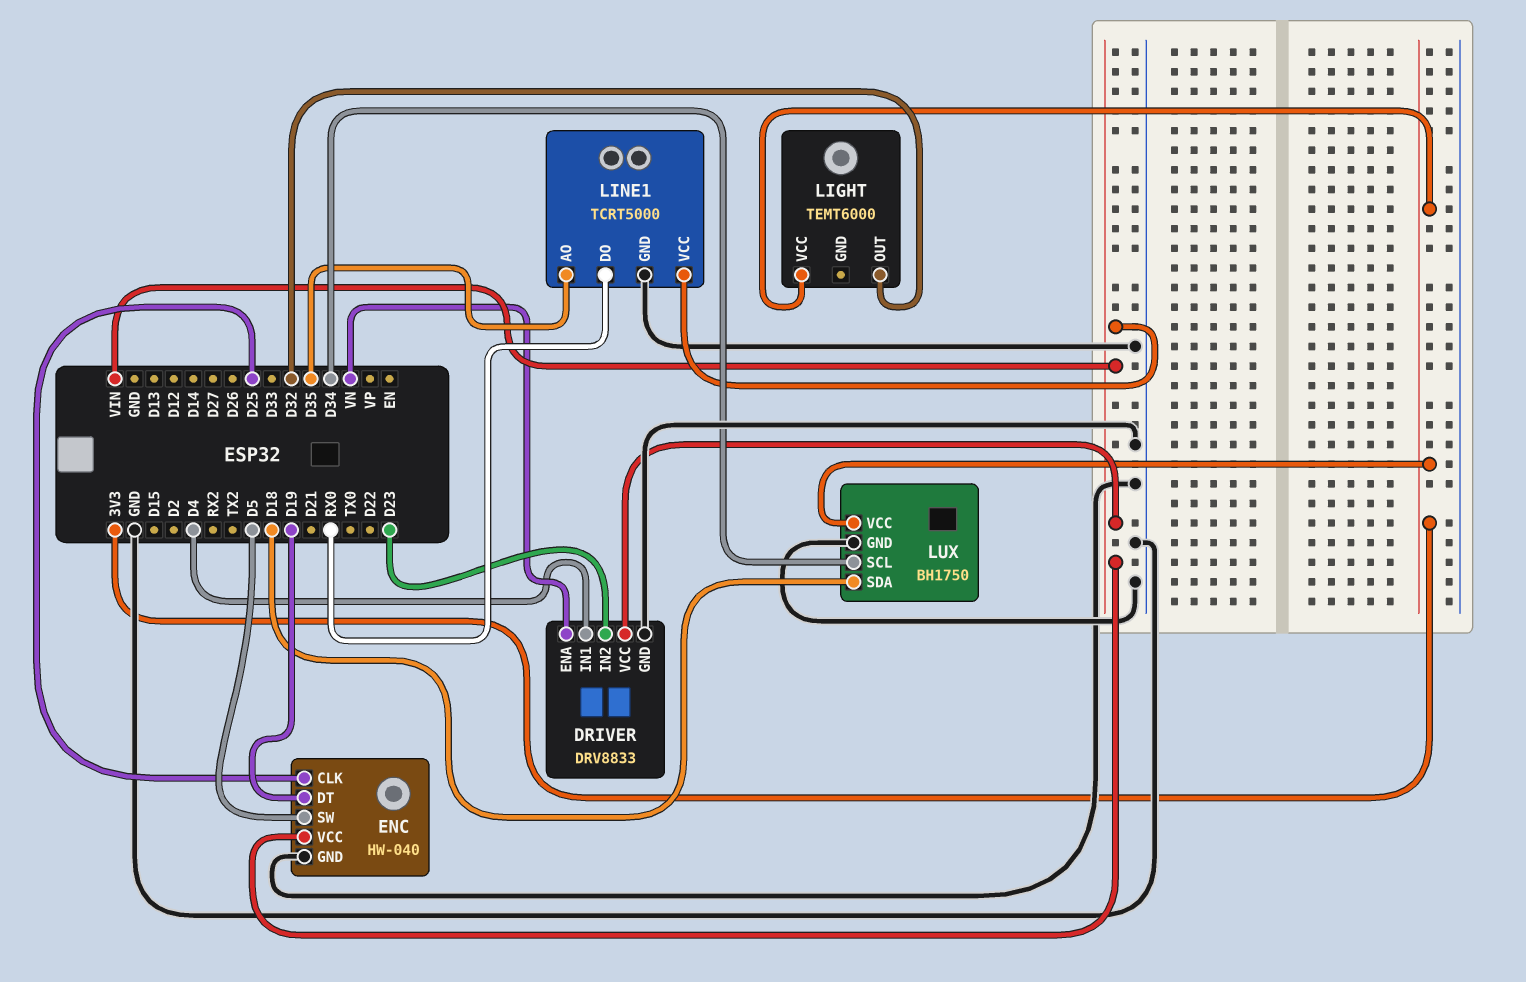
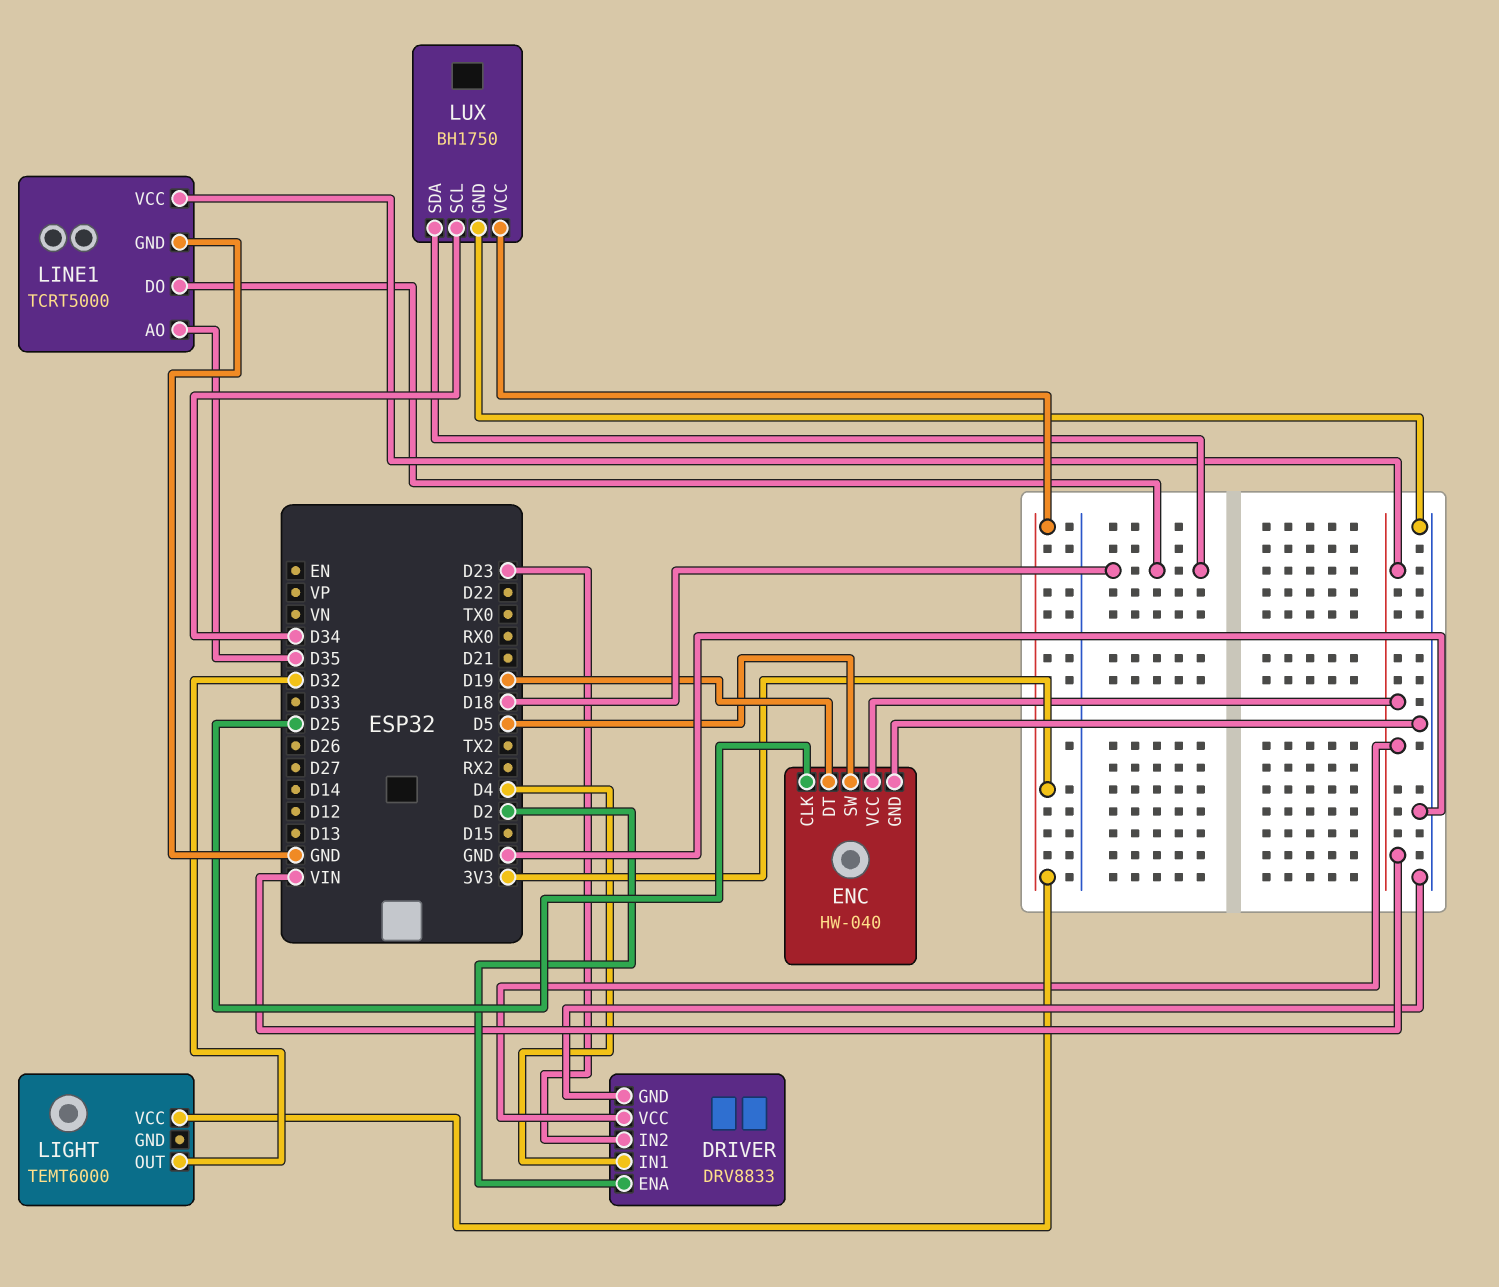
DRIVER pin ENA: VN -> D2
LINE1 pin DO: RX0 -> D18

